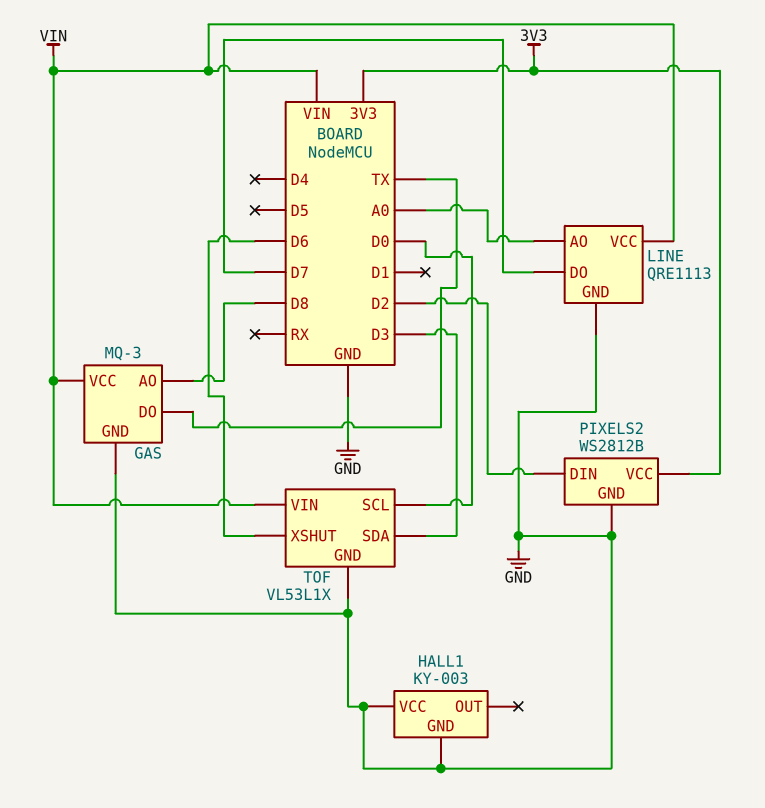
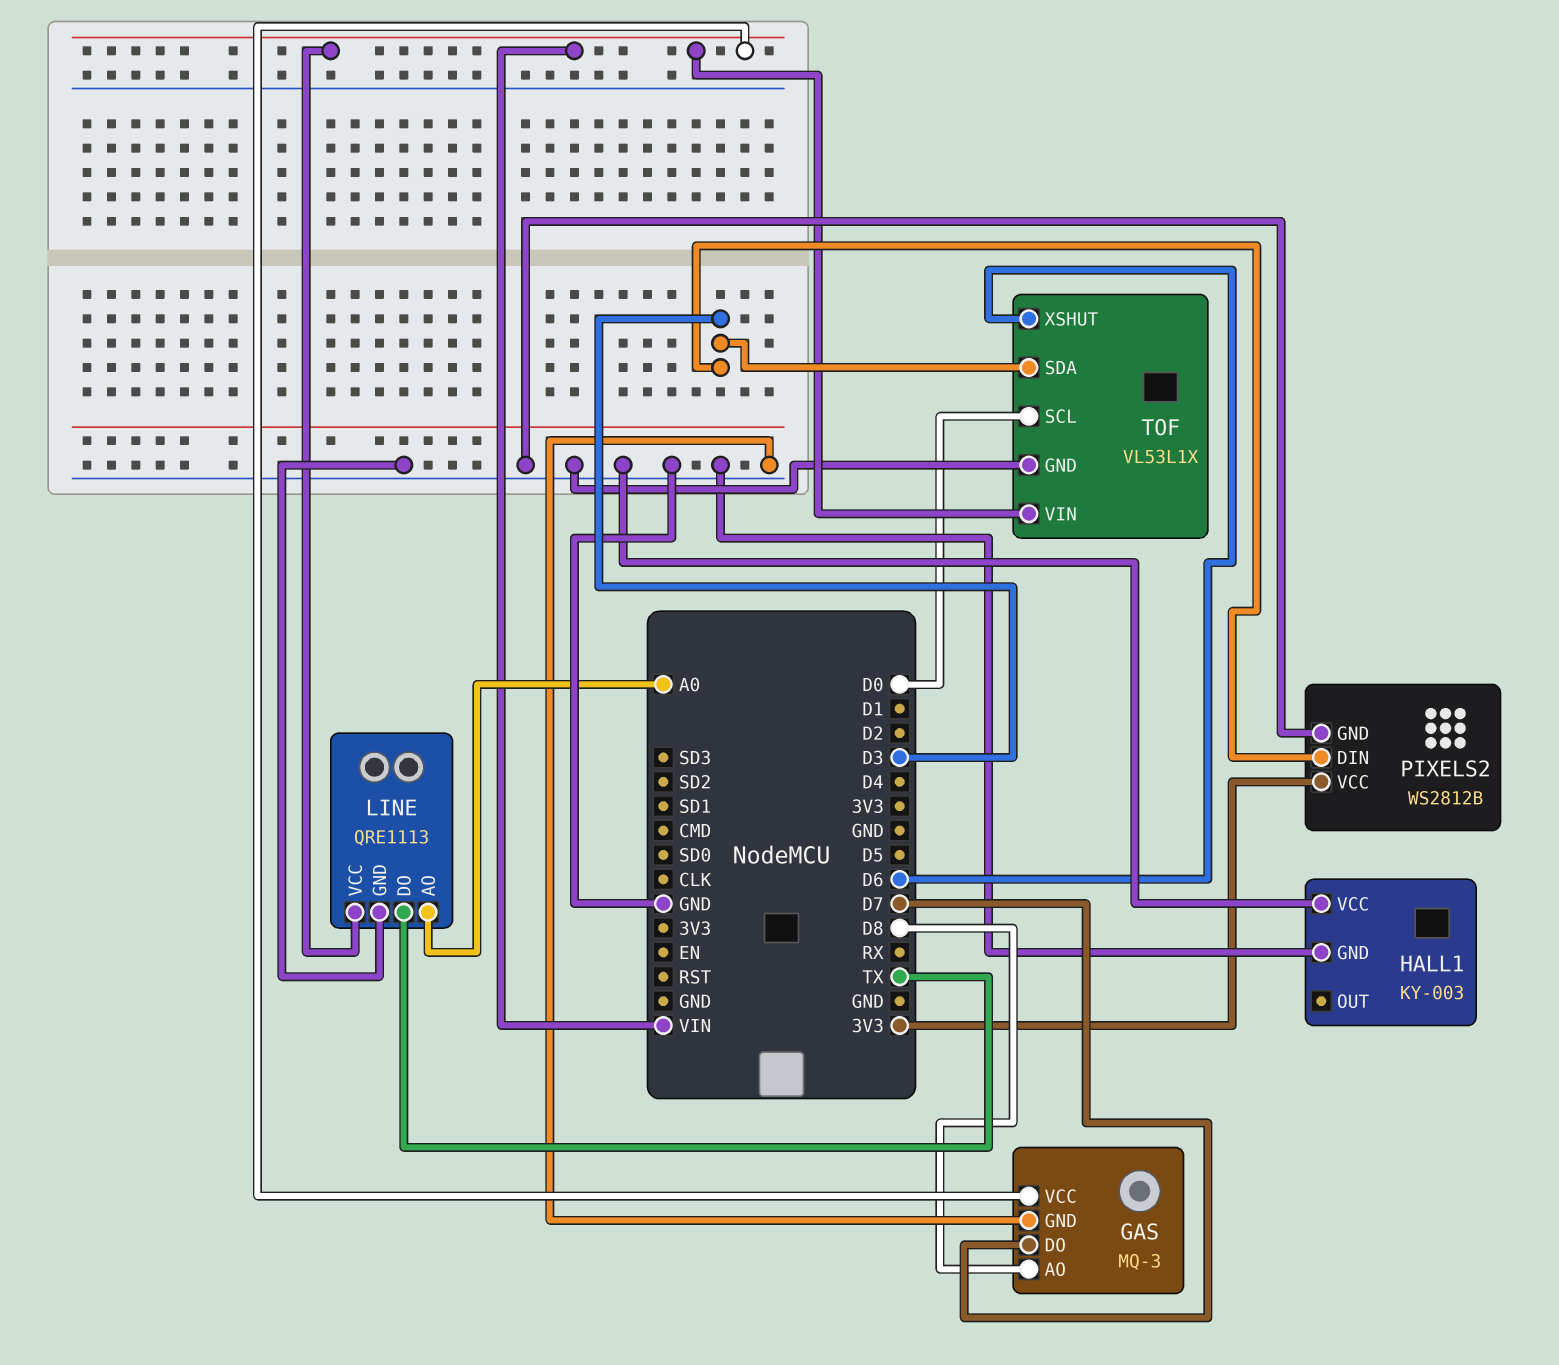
GAS pin DO: TX -> D7
LINE pin DO: D7 -> TX
PIXELS2 pin DIN: D2 -> D3

